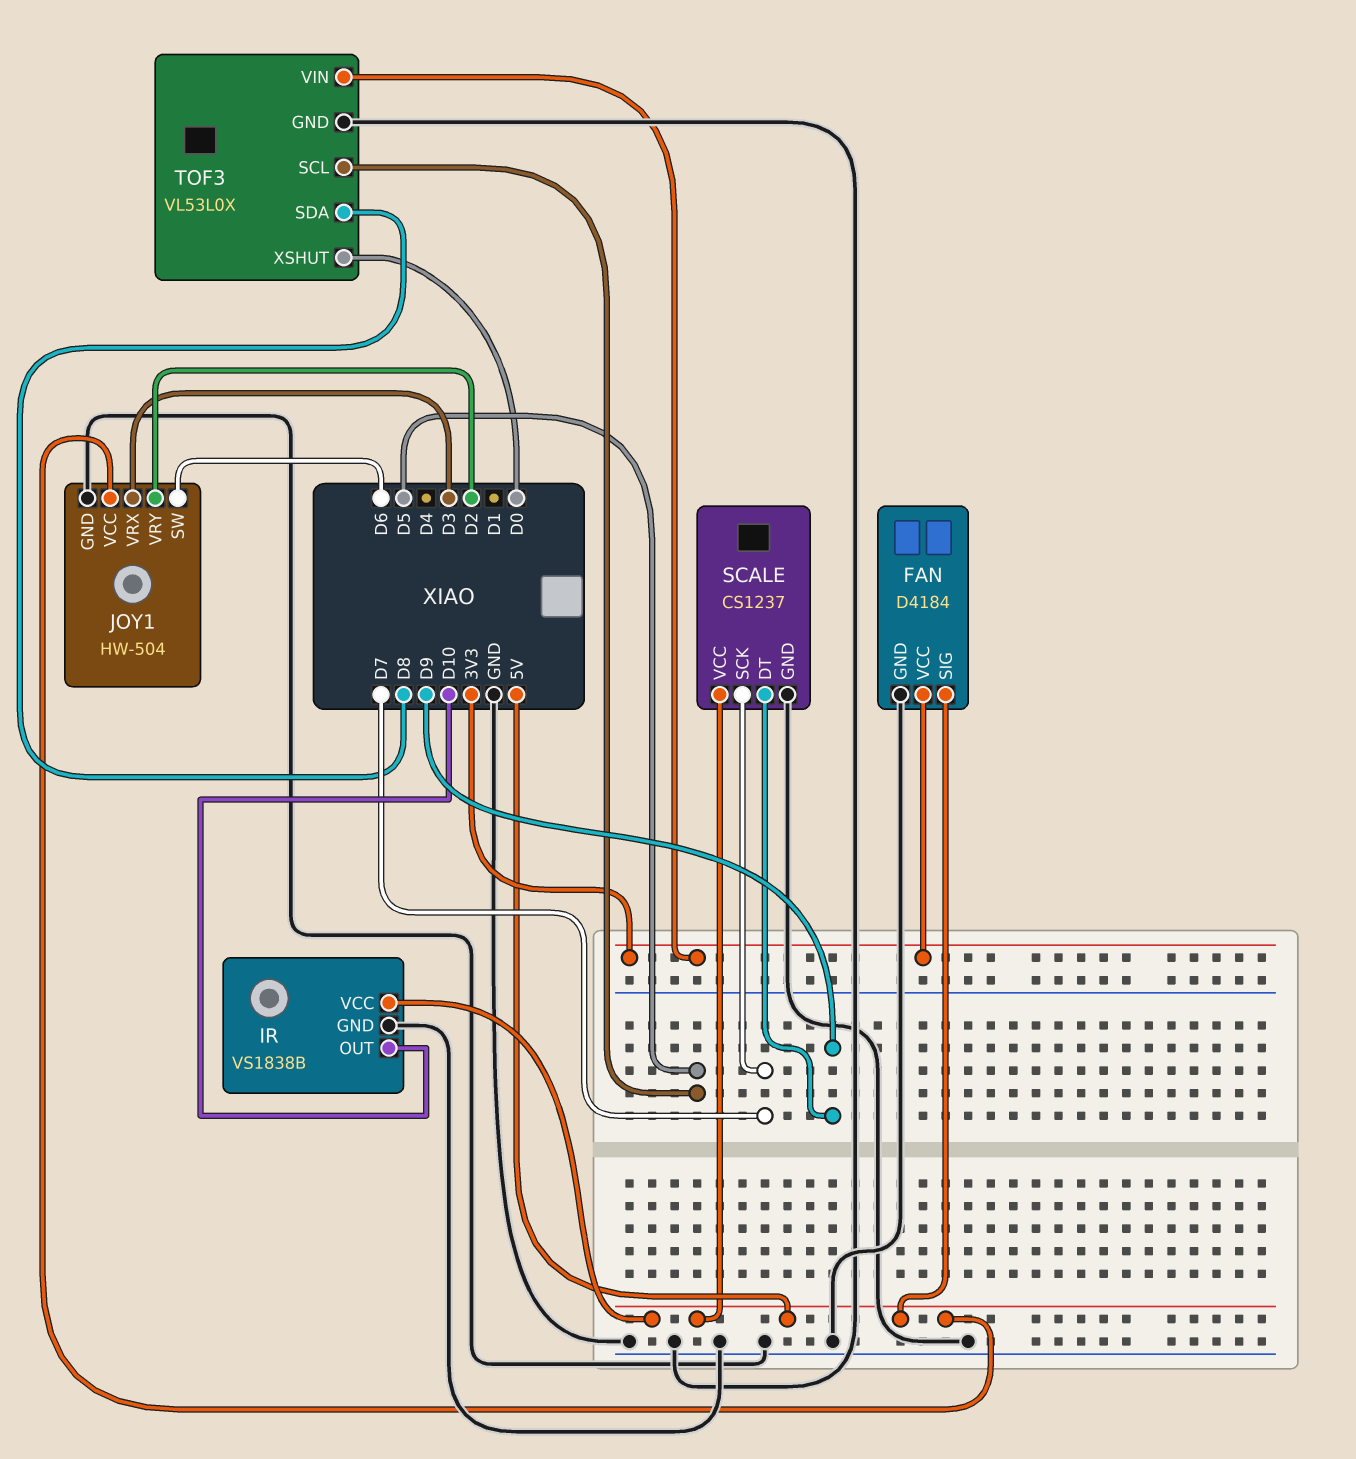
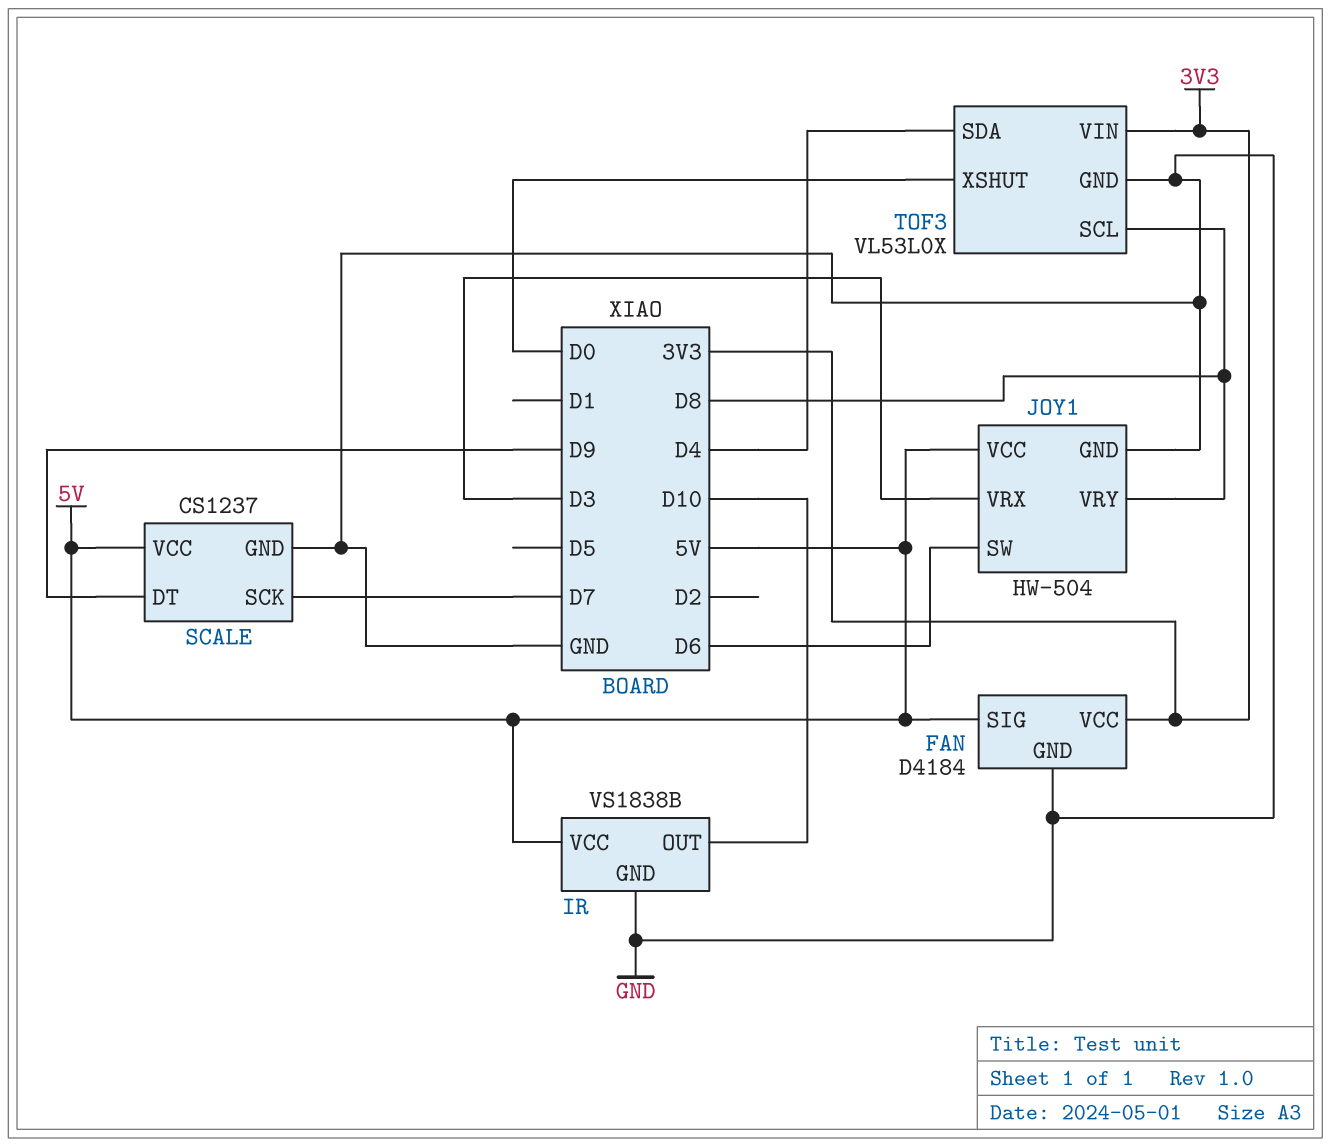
JOY1 pin VRY: D2 -> D8
TOF3 pin SCL: D5 -> D8
TOF3 pin SDA: D8 -> D4

